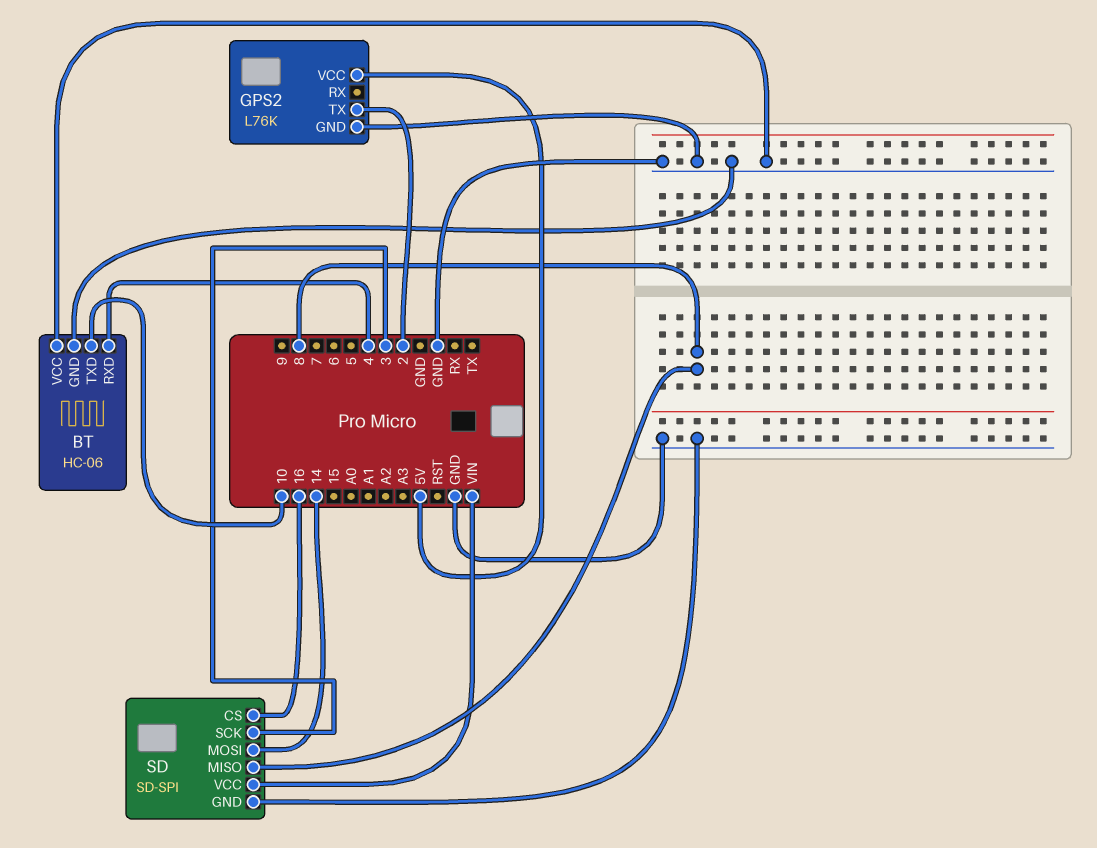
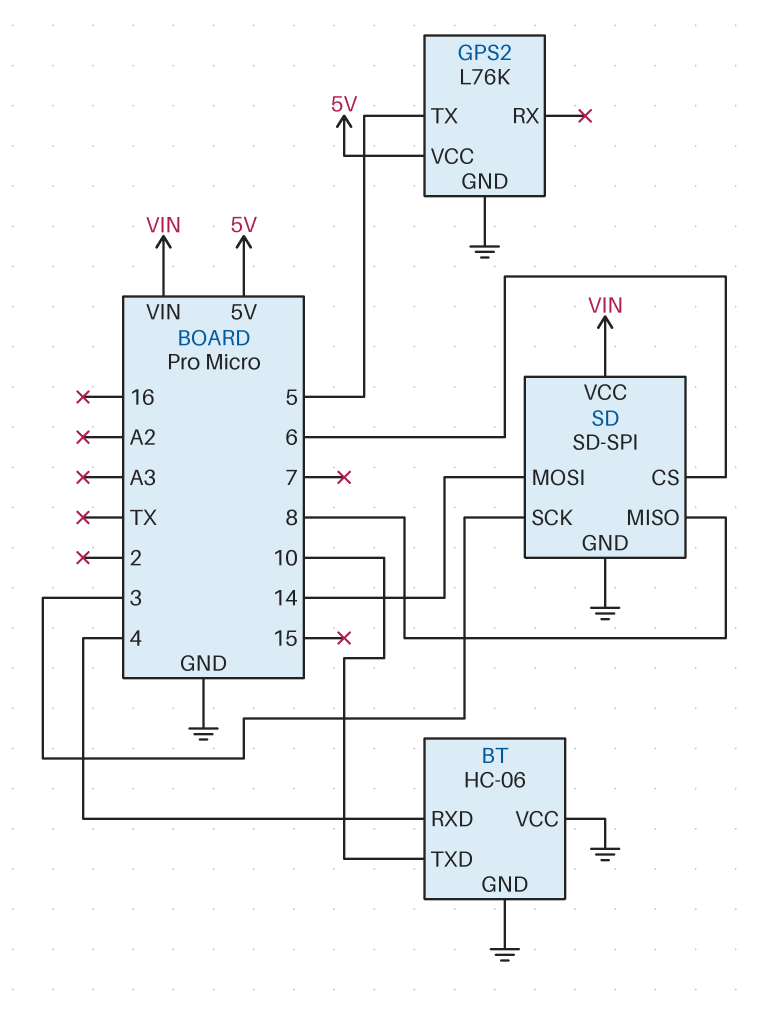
GPS2 pin TX: 2 -> 5
SD pin CS: 16 -> 6

